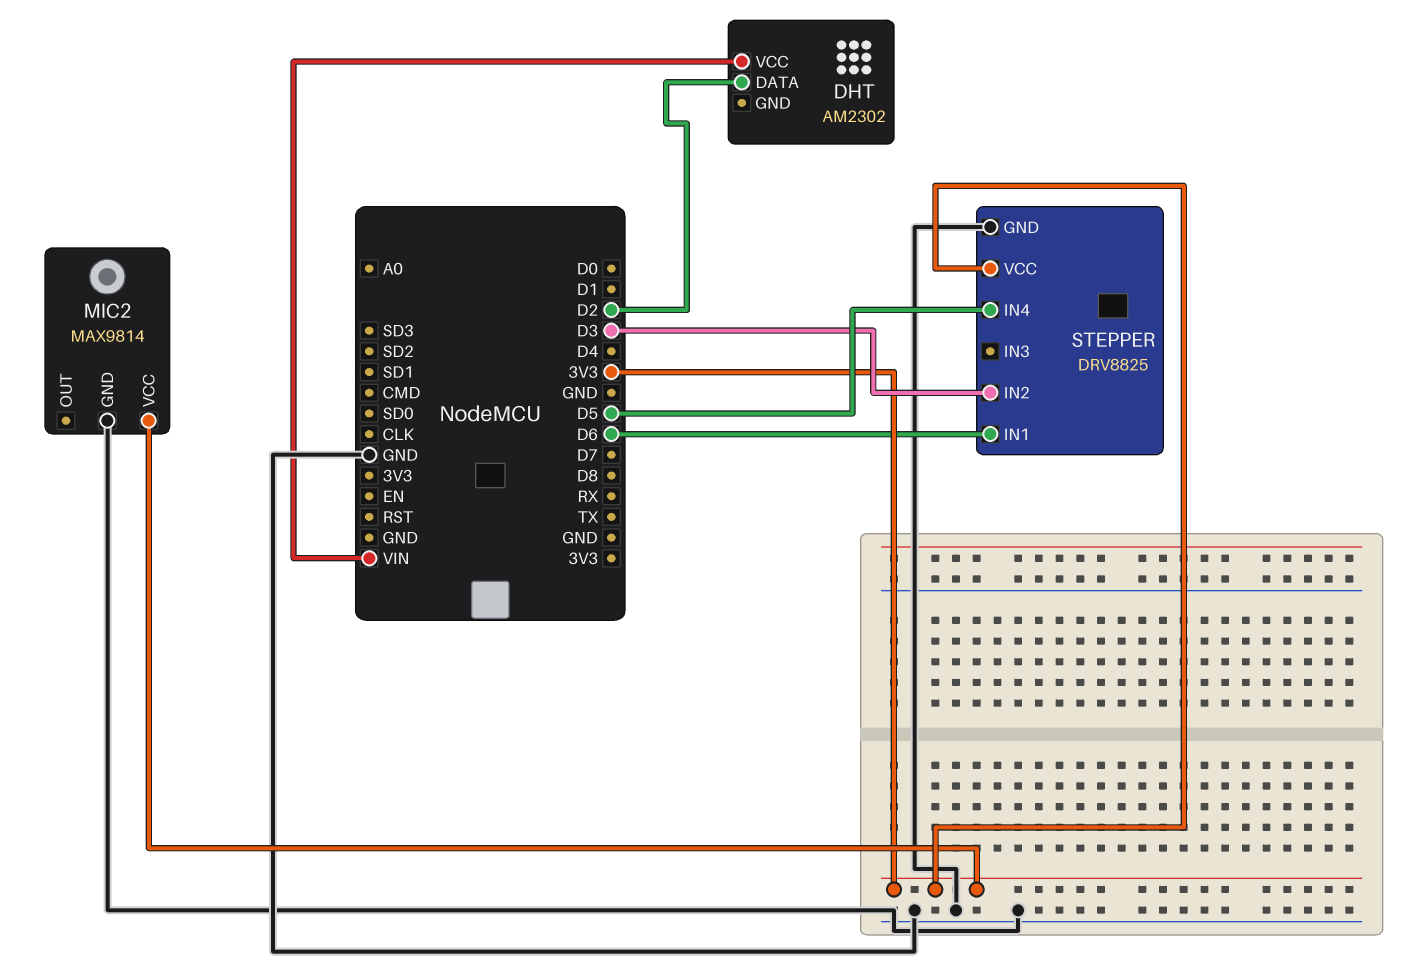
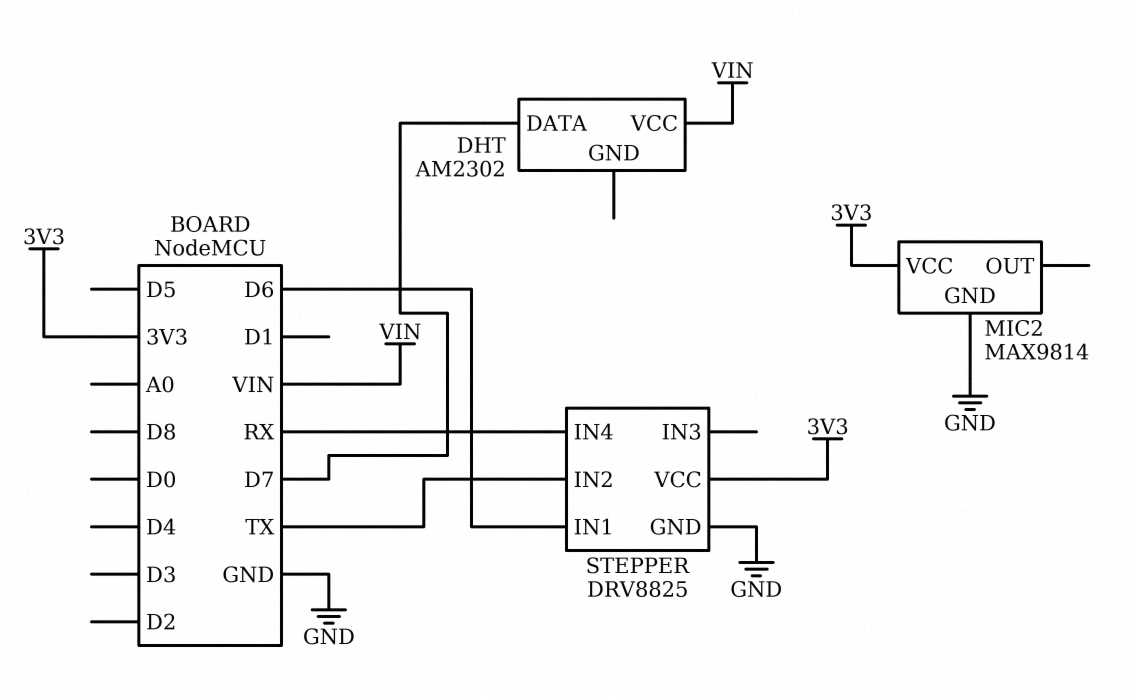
DHT pin DATA: D2 -> D7
STEPPER pin IN2: D3 -> TX
STEPPER pin IN4: D5 -> RX

